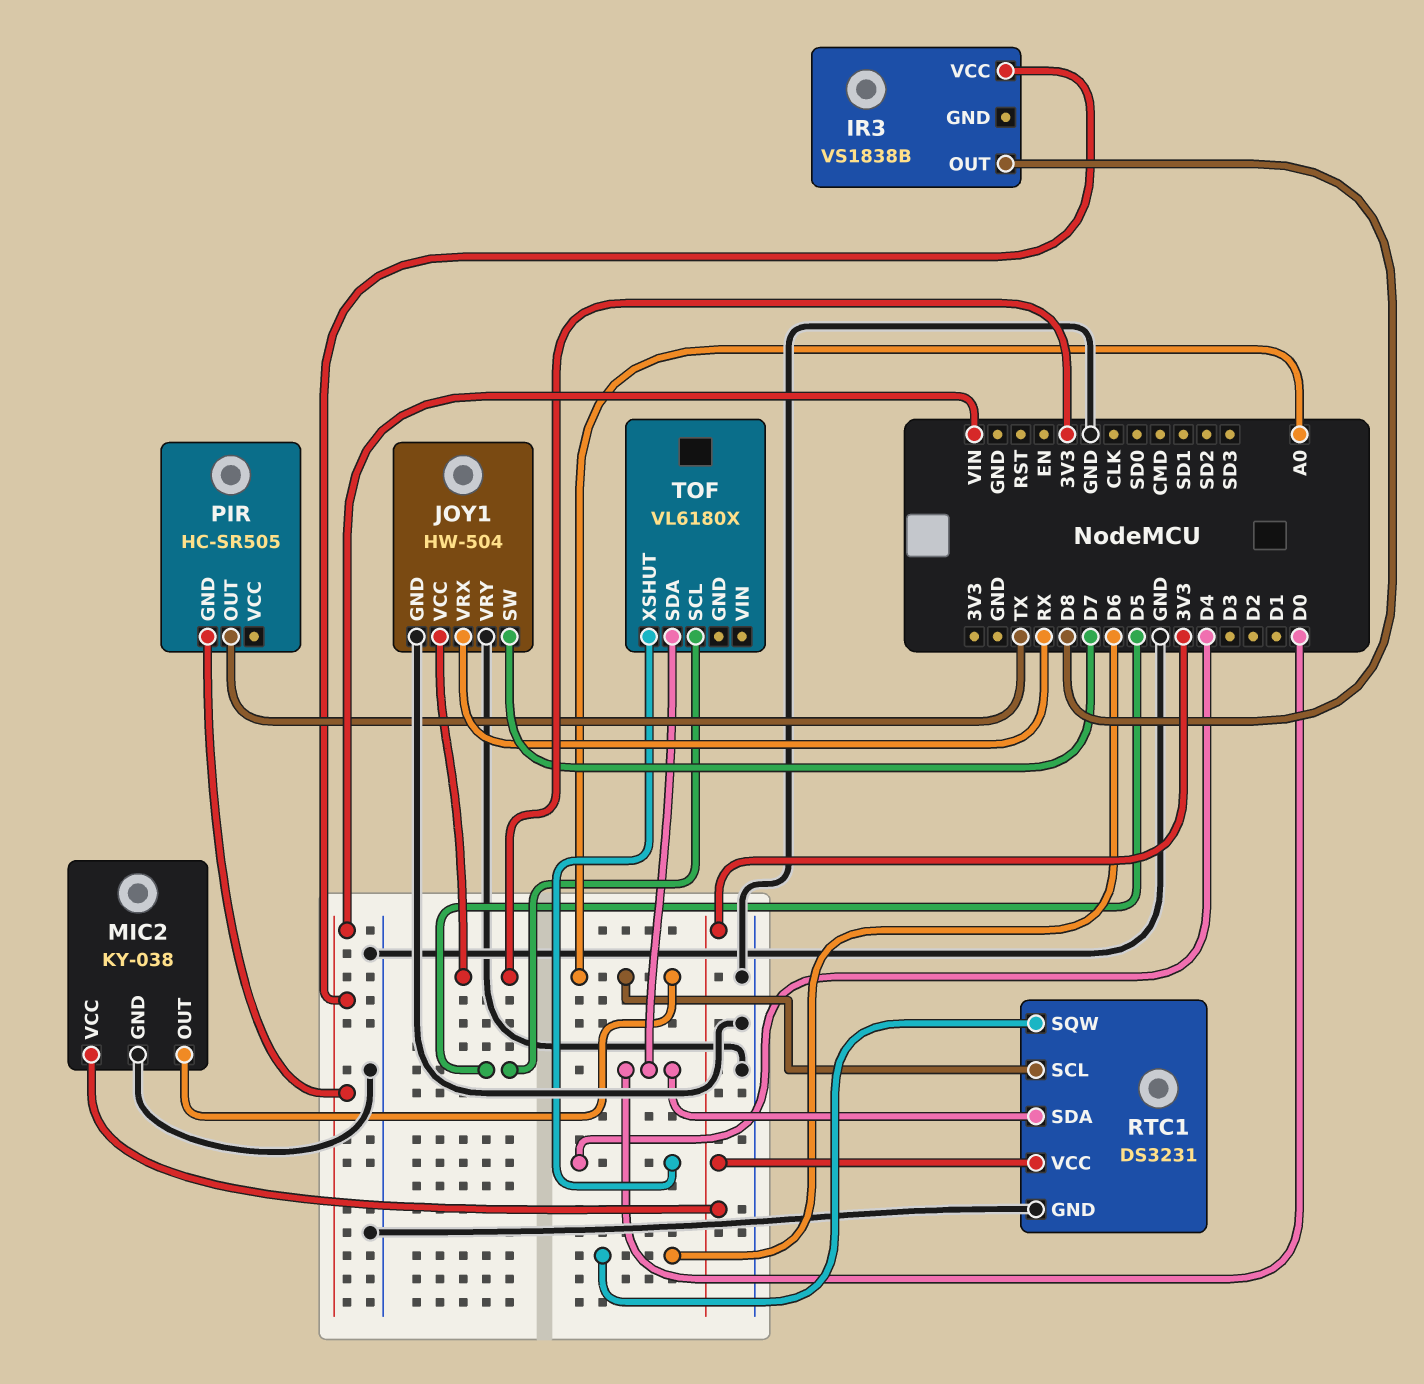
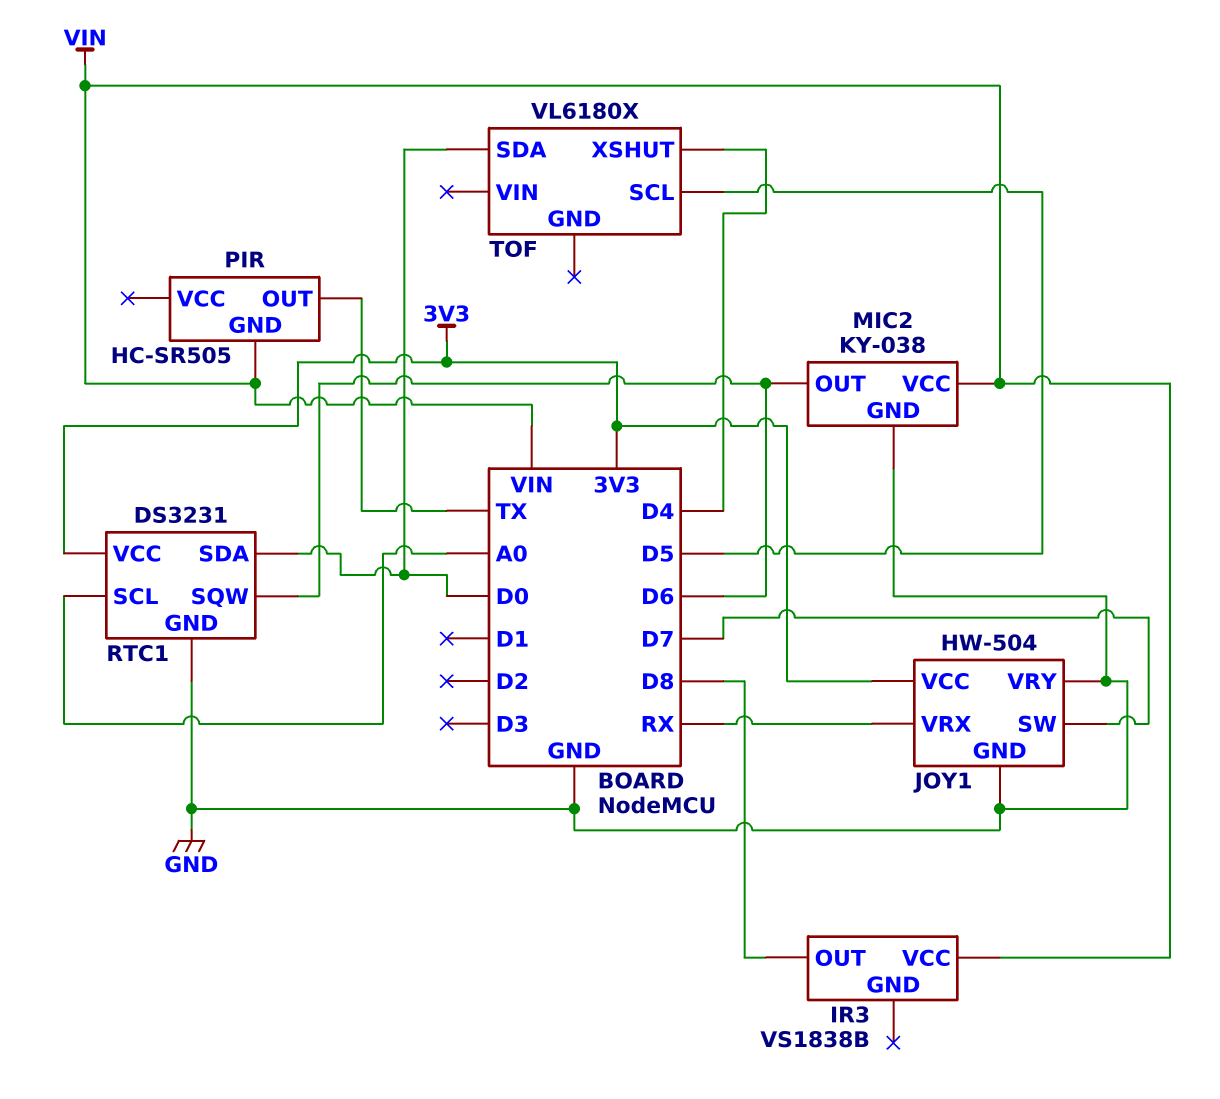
MIC2 pin OUT: A0 -> D6
MIC2 pin VCC: 3V3 -> VIN

